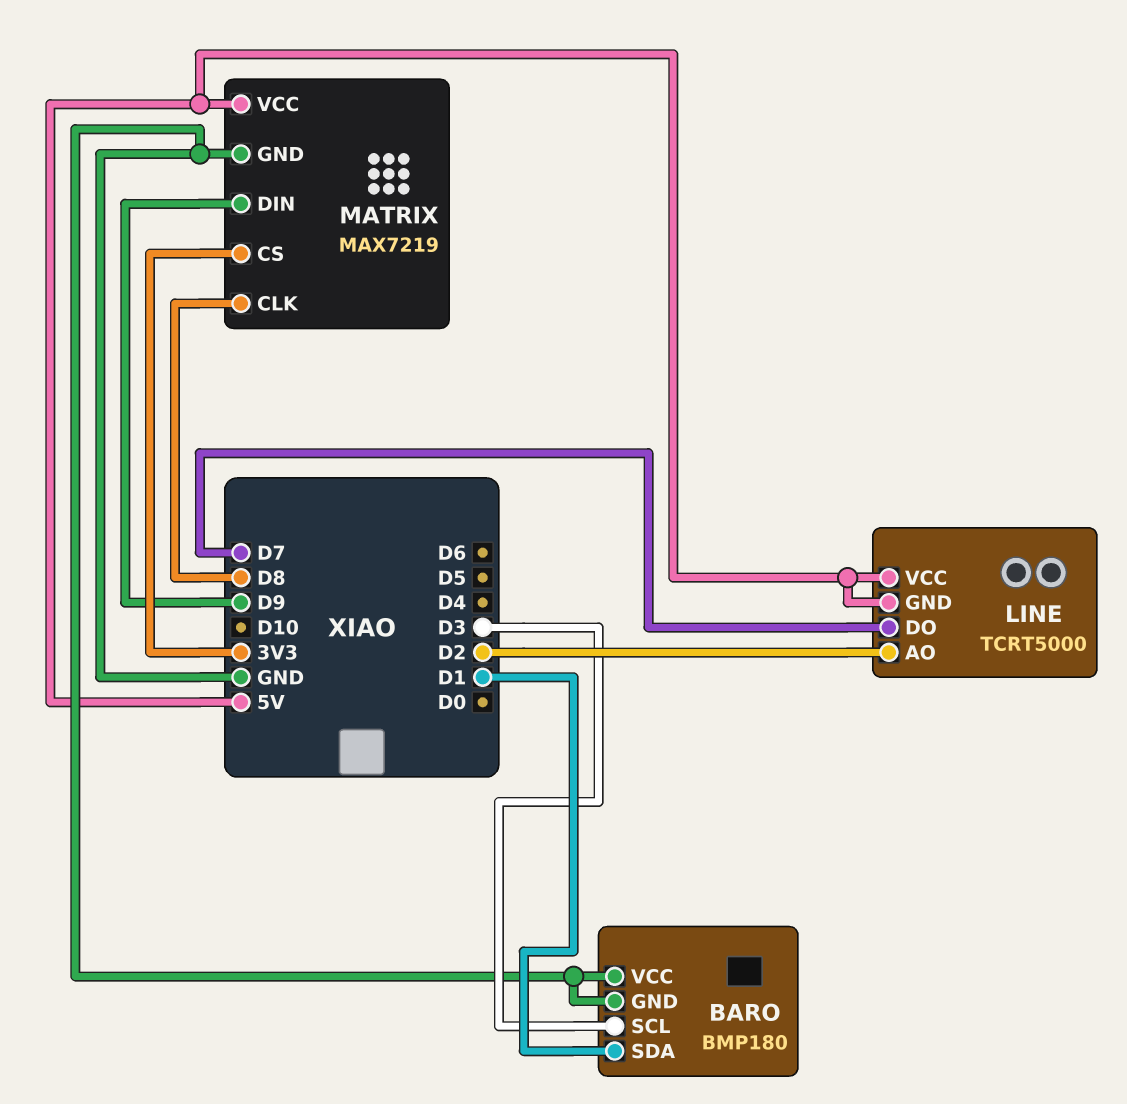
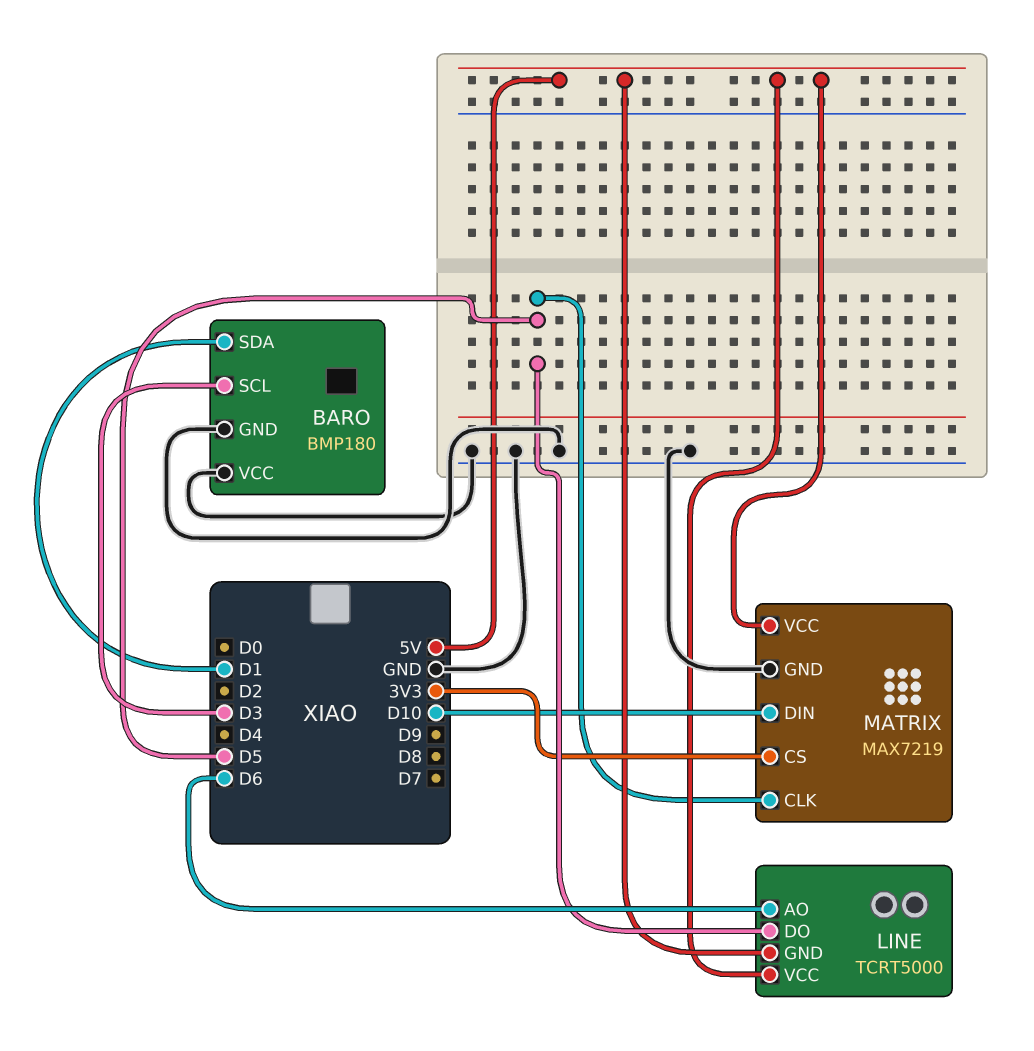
LINE pin AO: D2 -> D6
LINE pin DO: D7 -> D5
MATRIX pin CLK: D8 -> D5
MATRIX pin DIN: D9 -> D10

